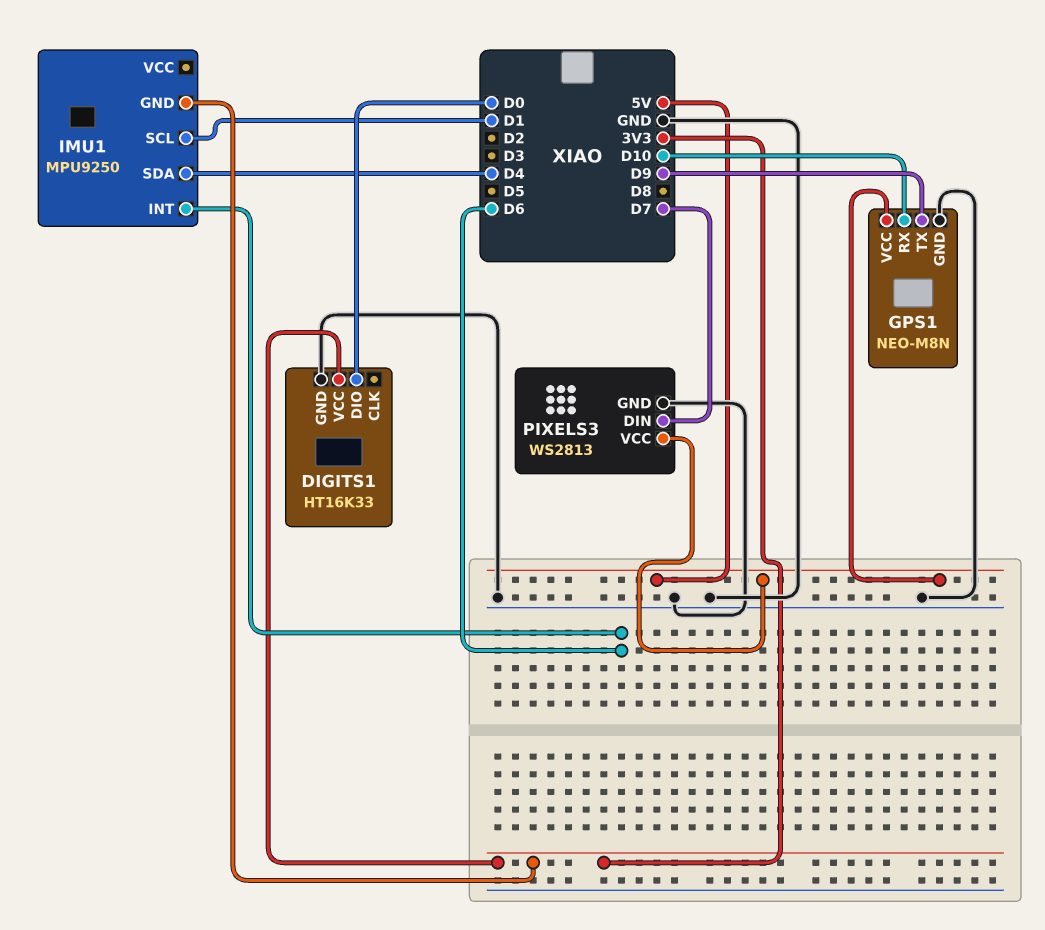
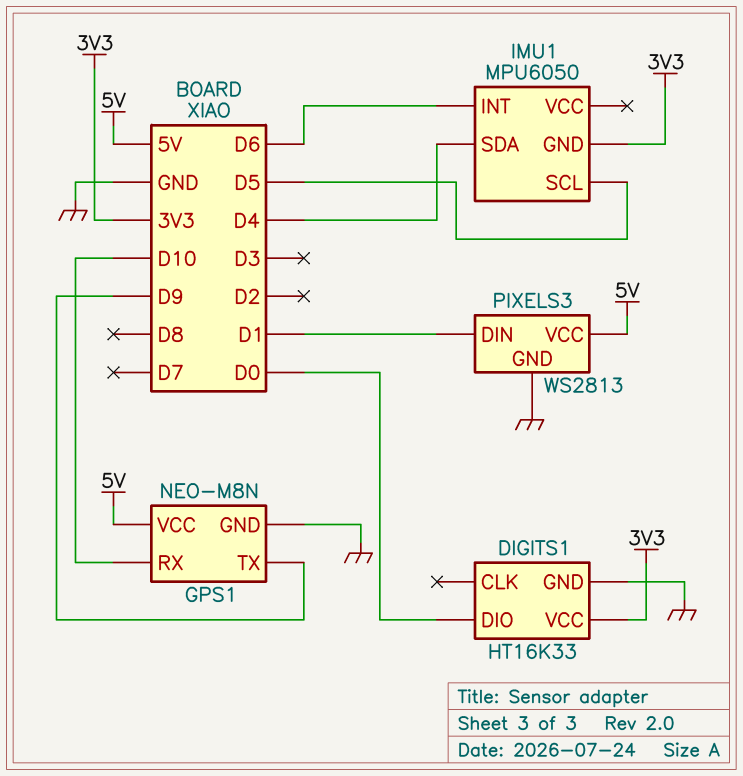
IMU1: MPU9250 -> MPU6050
IMU1 pin SCL: D1 -> D5
PIXELS3 pin DIN: D7 -> D1

